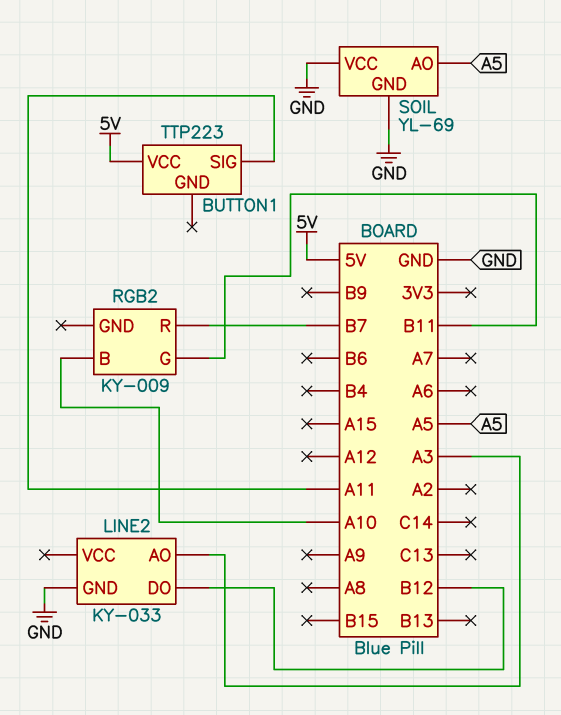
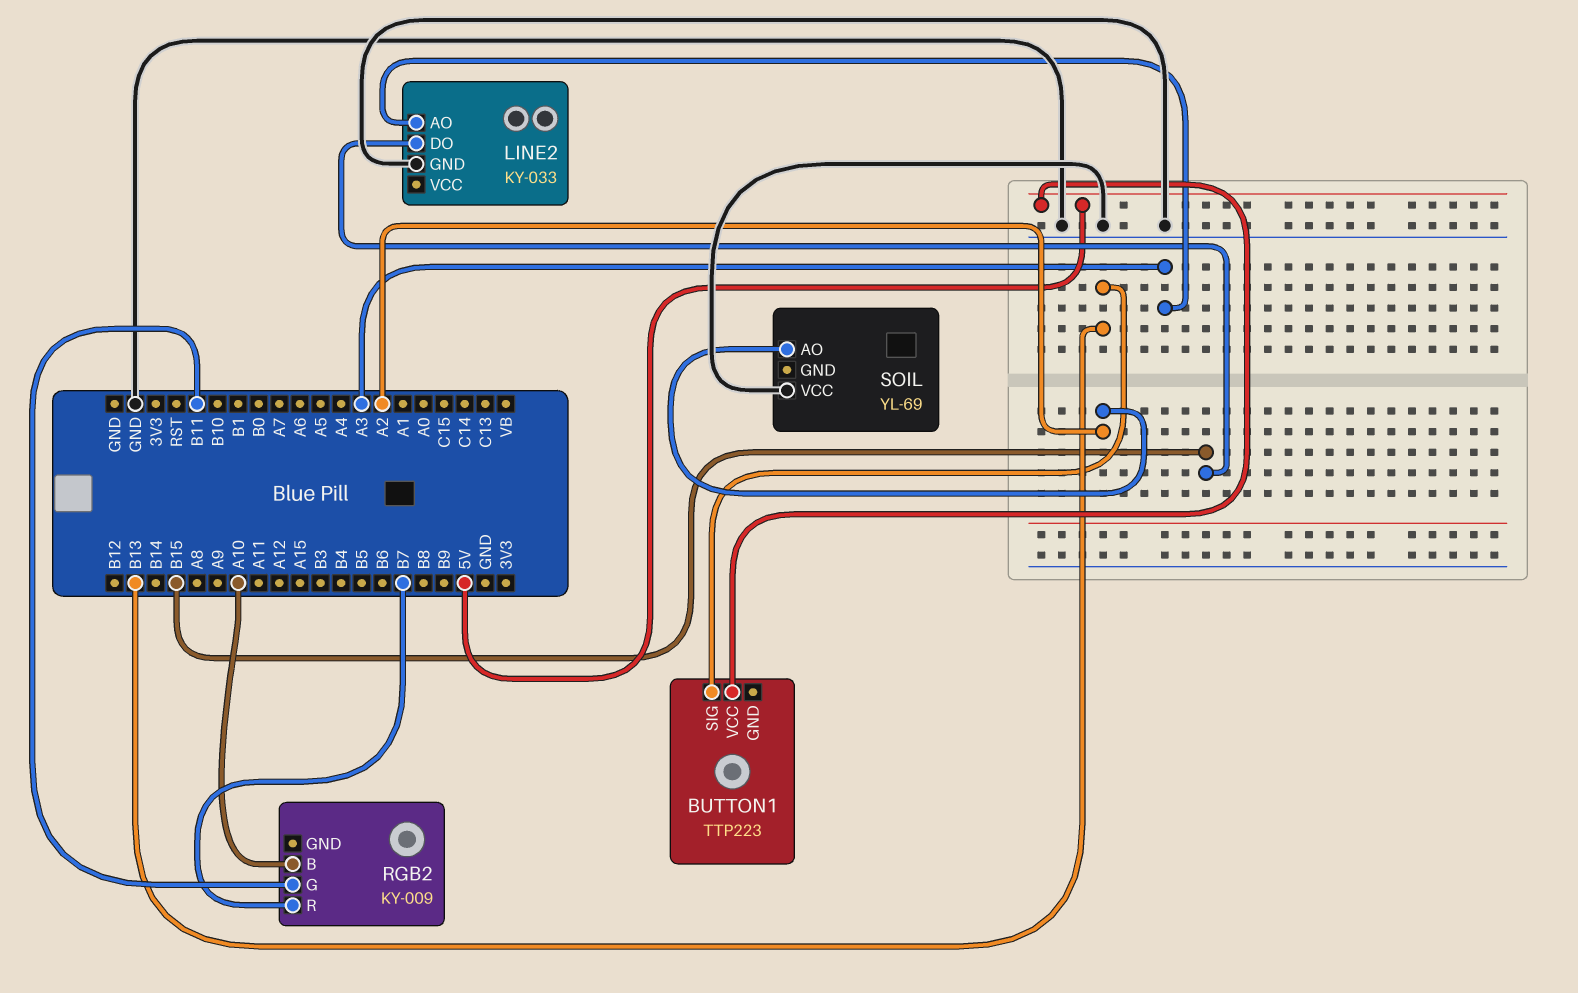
BUTTON1 pin SIG: A11 -> B13
LINE2 pin DO: B12 -> B15
SOIL pin AO: A5 -> A2
SOIL pin GND: GND -> none

